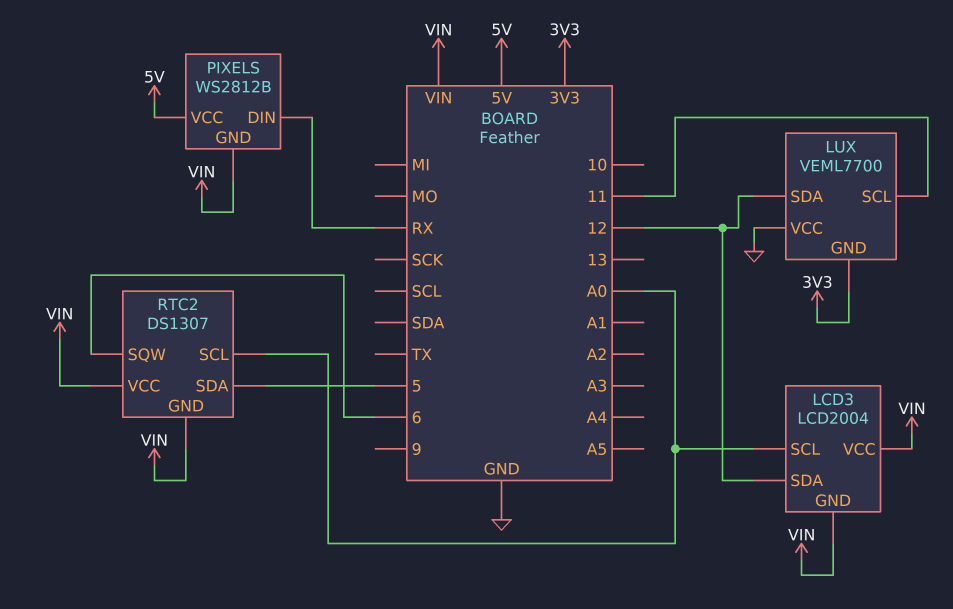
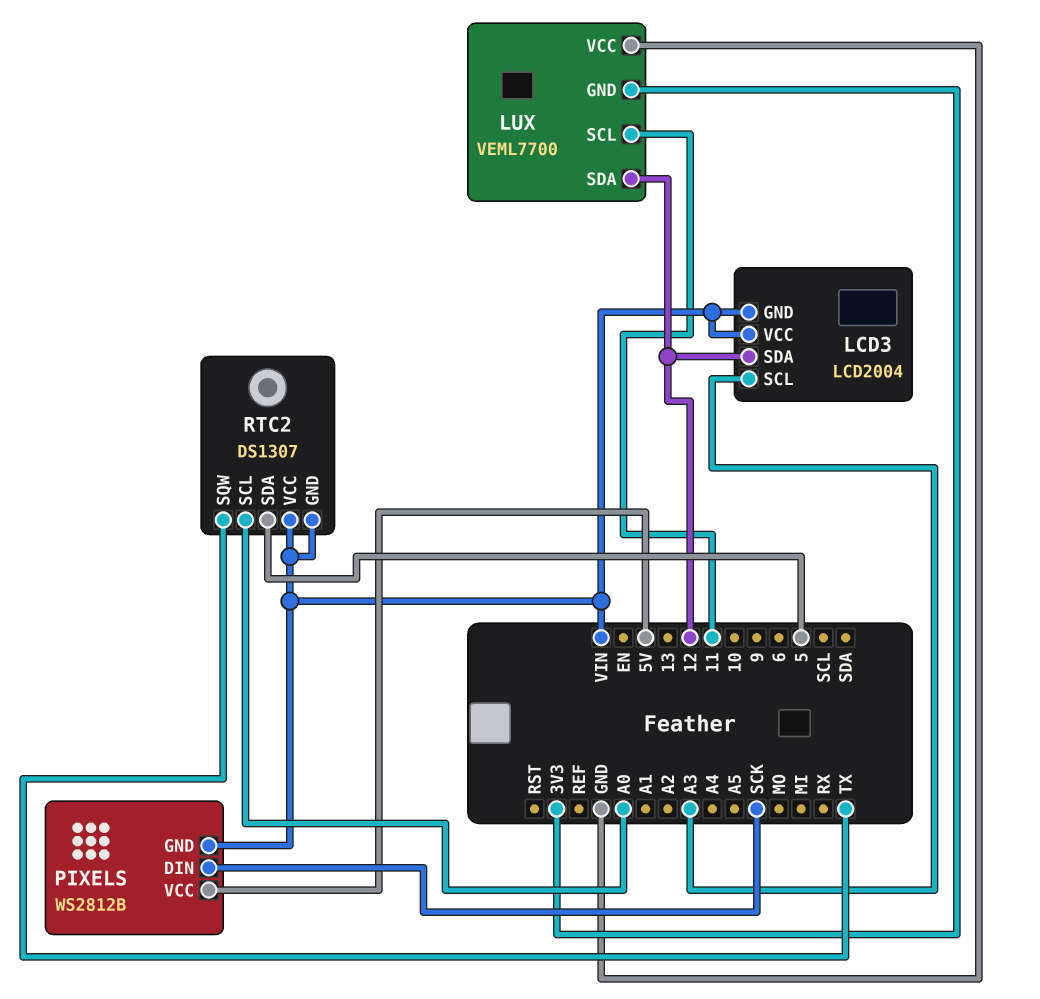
LCD3 pin SCL: A0 -> A3
PIXELS pin DIN: RX -> SCK
RTC2 pin SQW: 6 -> TX

